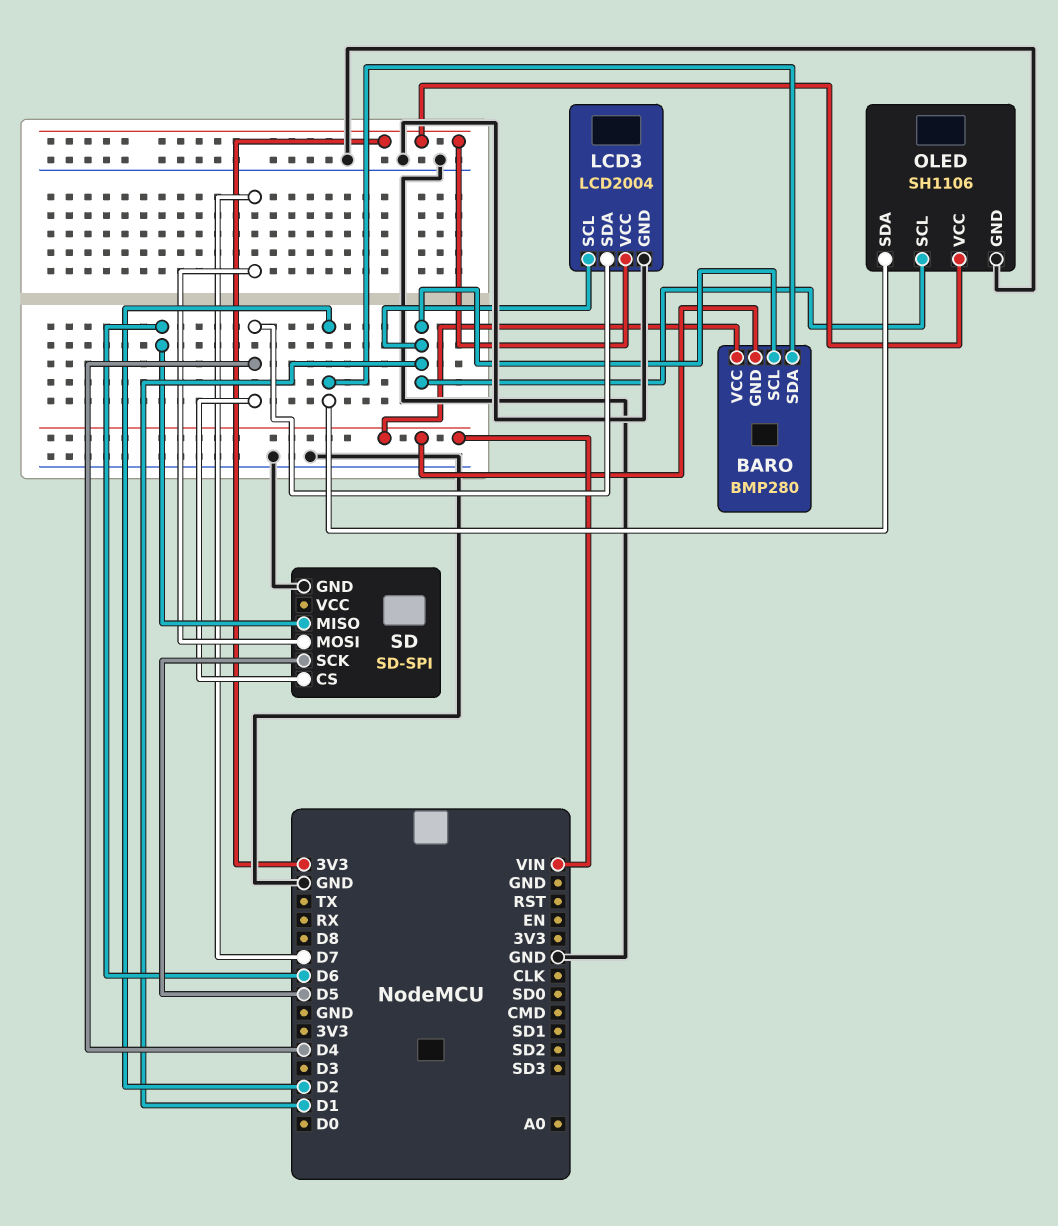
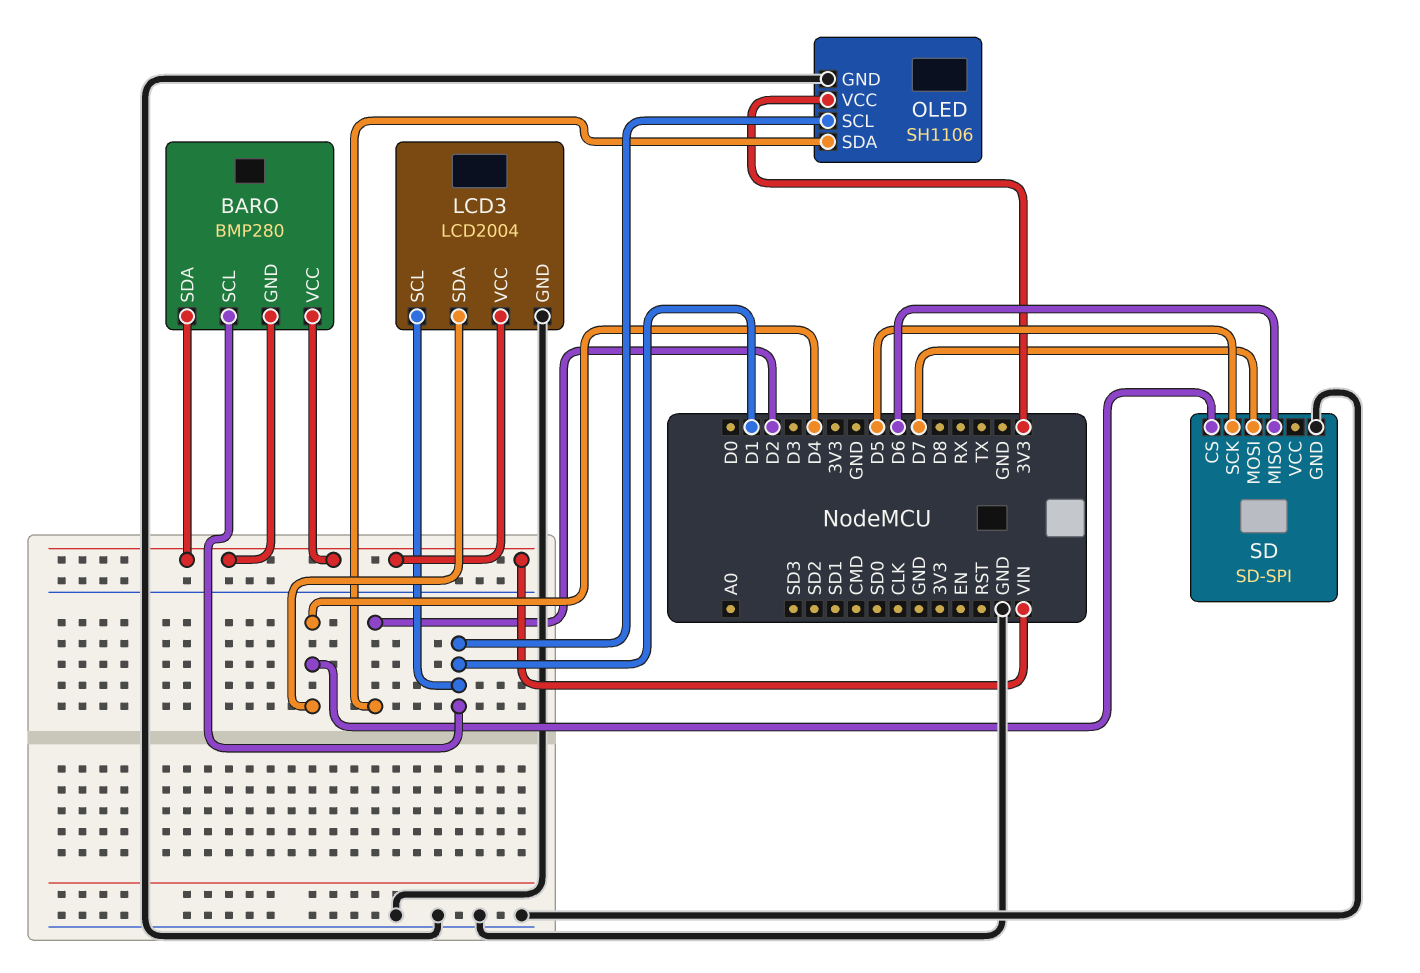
BARO pin SDA: D2 -> VIN
LCD3 pin VCC: 3V3 -> VIN

